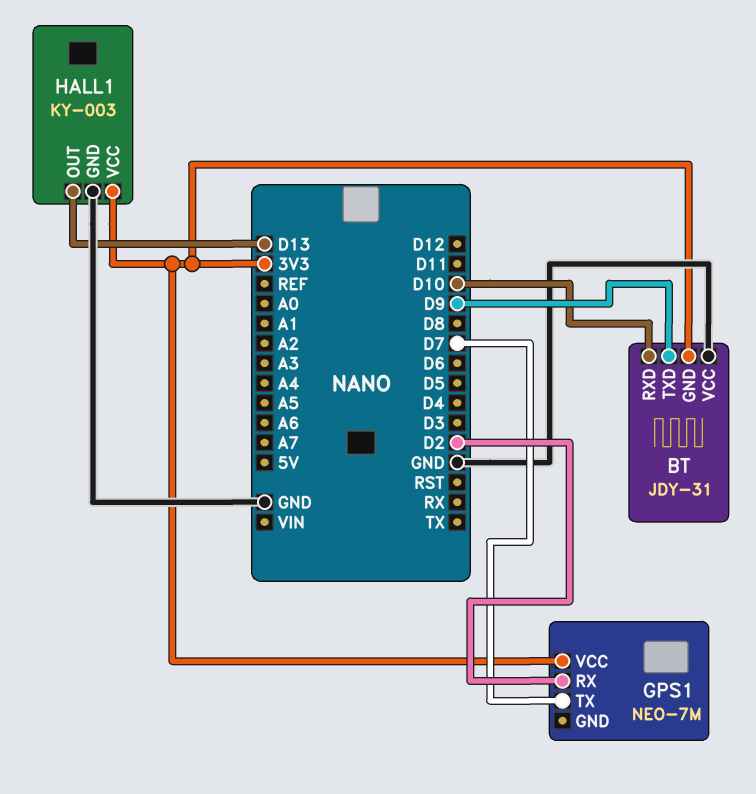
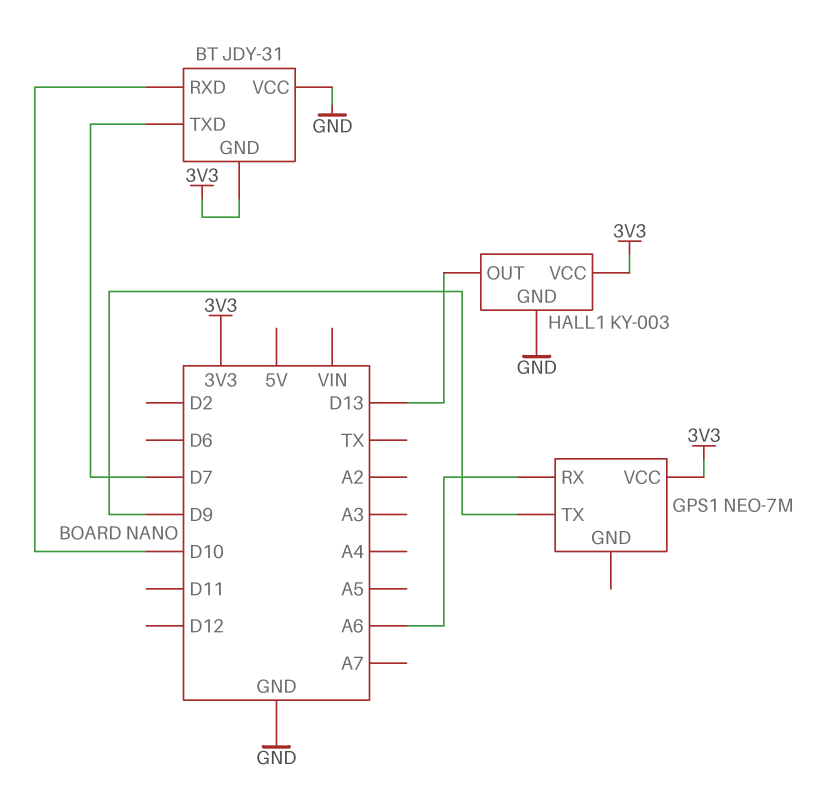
BT pin TXD: D9 -> D7
GPS1 pin RX: D2 -> A6
GPS1 pin TX: D7 -> D9

